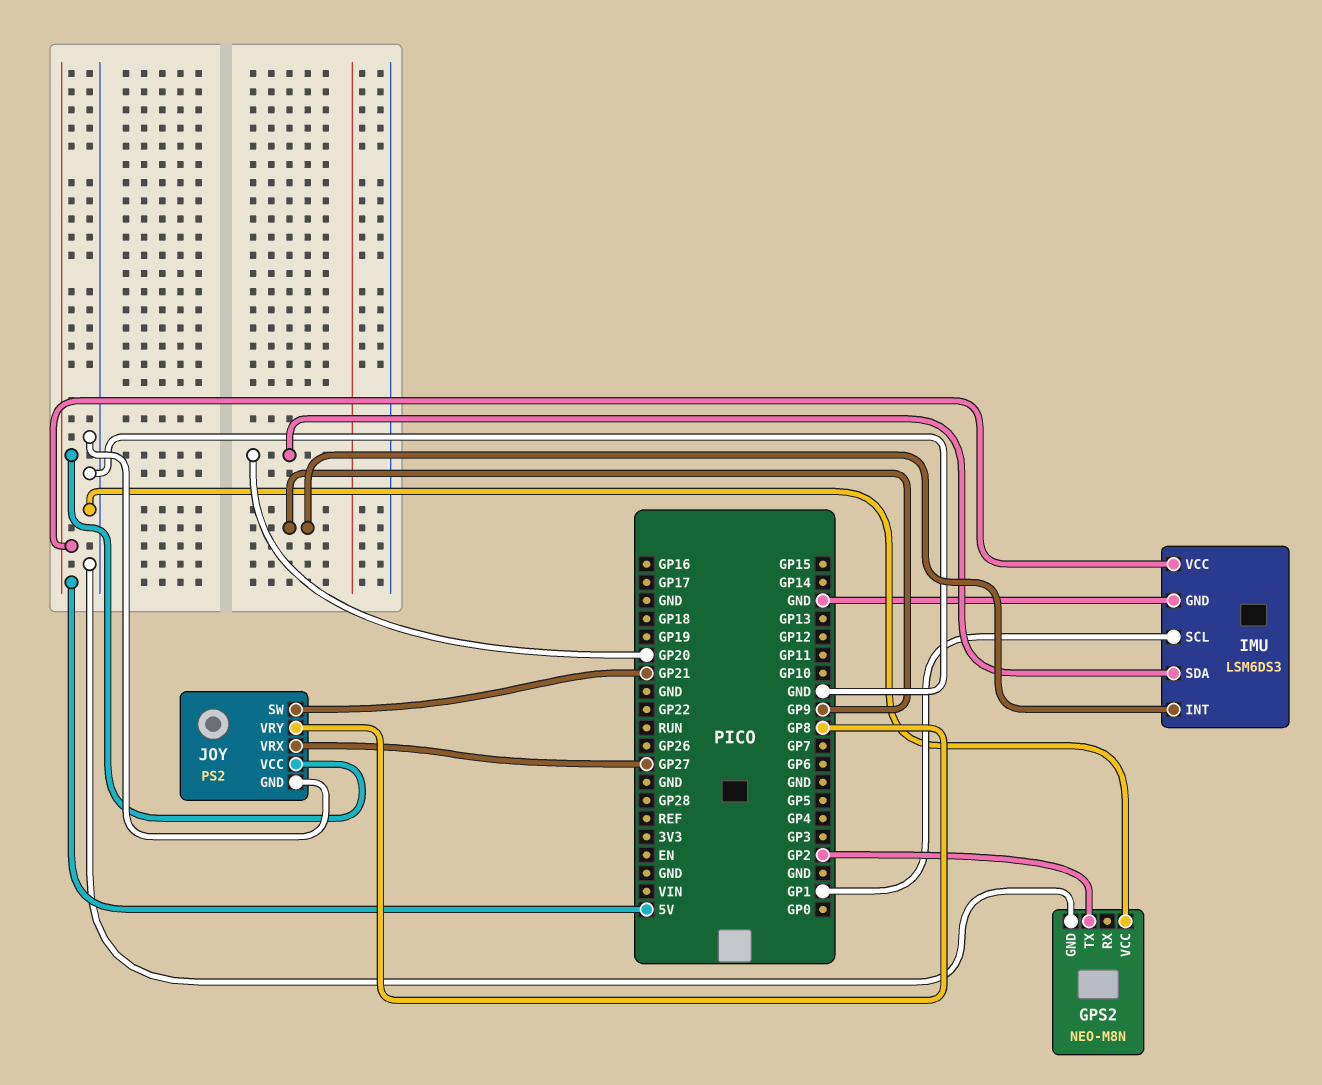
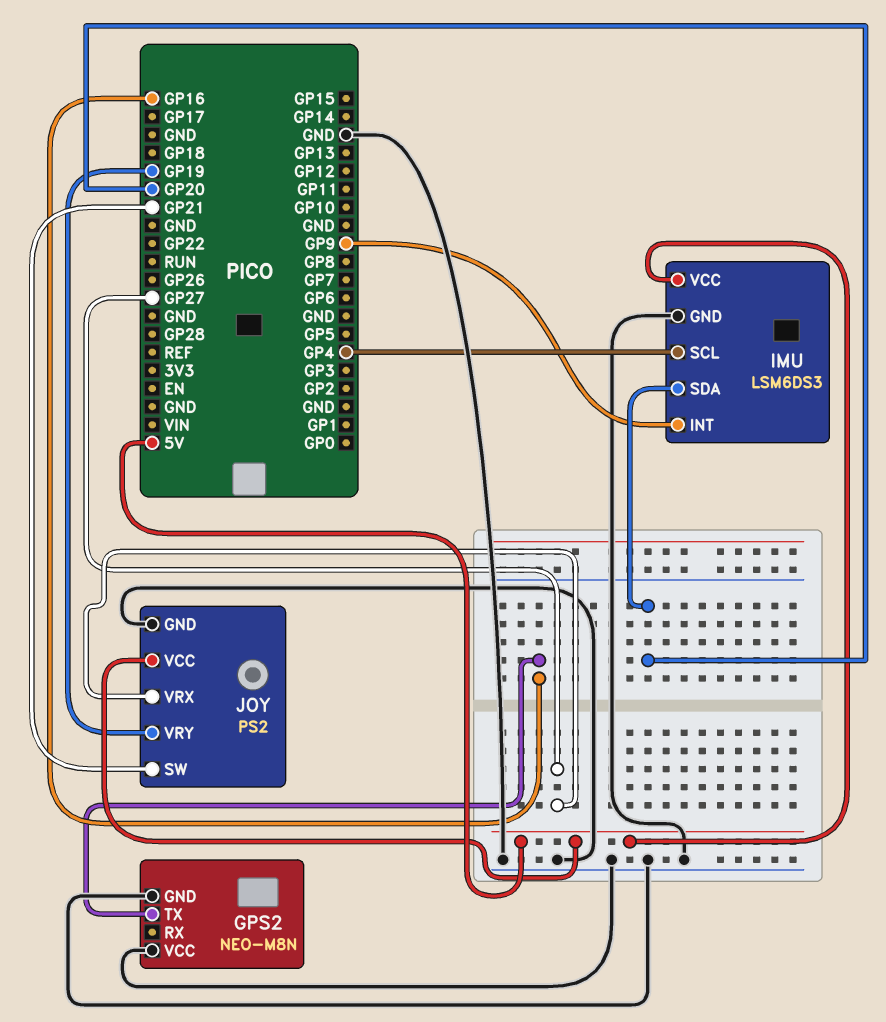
GPS2 pin TX: GP2 -> GP16
IMU pin SCL: GP1 -> GP4
JOY pin VRY: GP8 -> GP19

